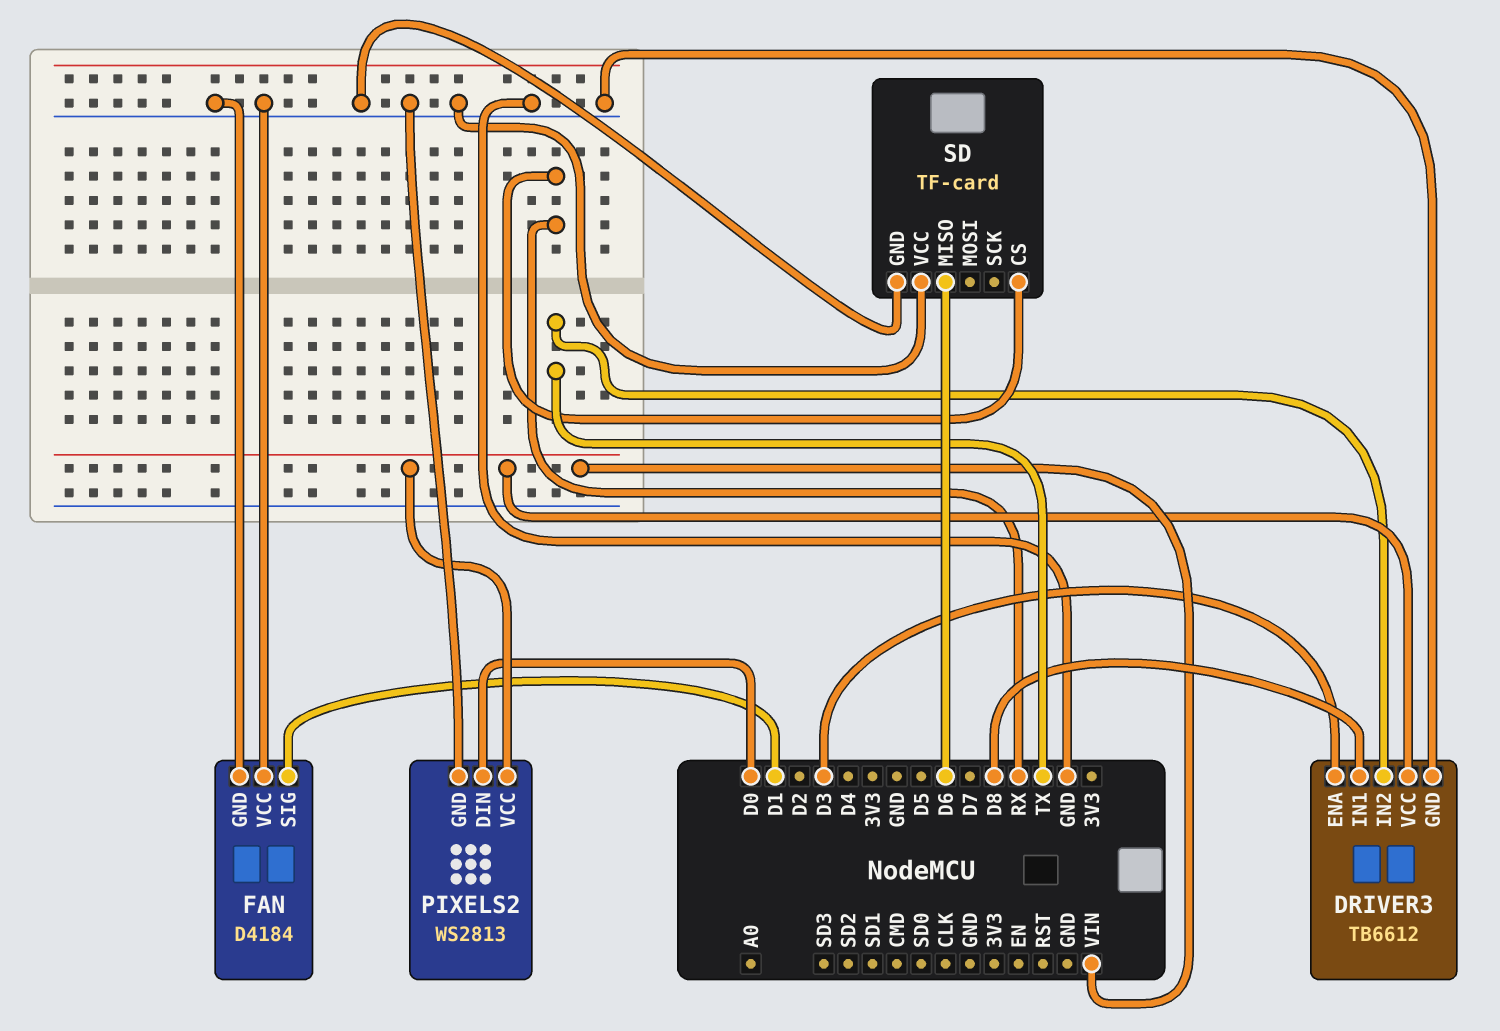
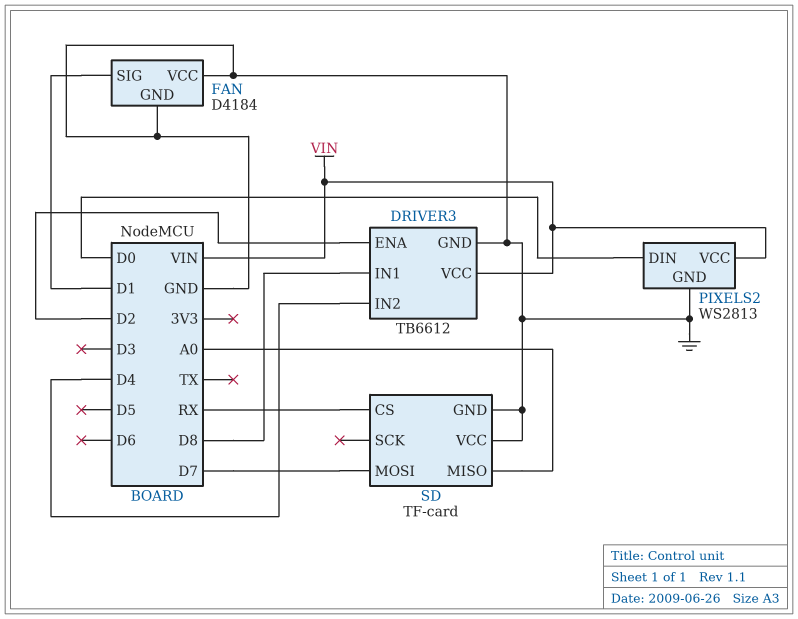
DRIVER3 pin ENA: D3 -> D2
DRIVER3 pin IN2: TX -> D4
SD pin MISO: D6 -> A0
SD pin MOSI: none -> D7

